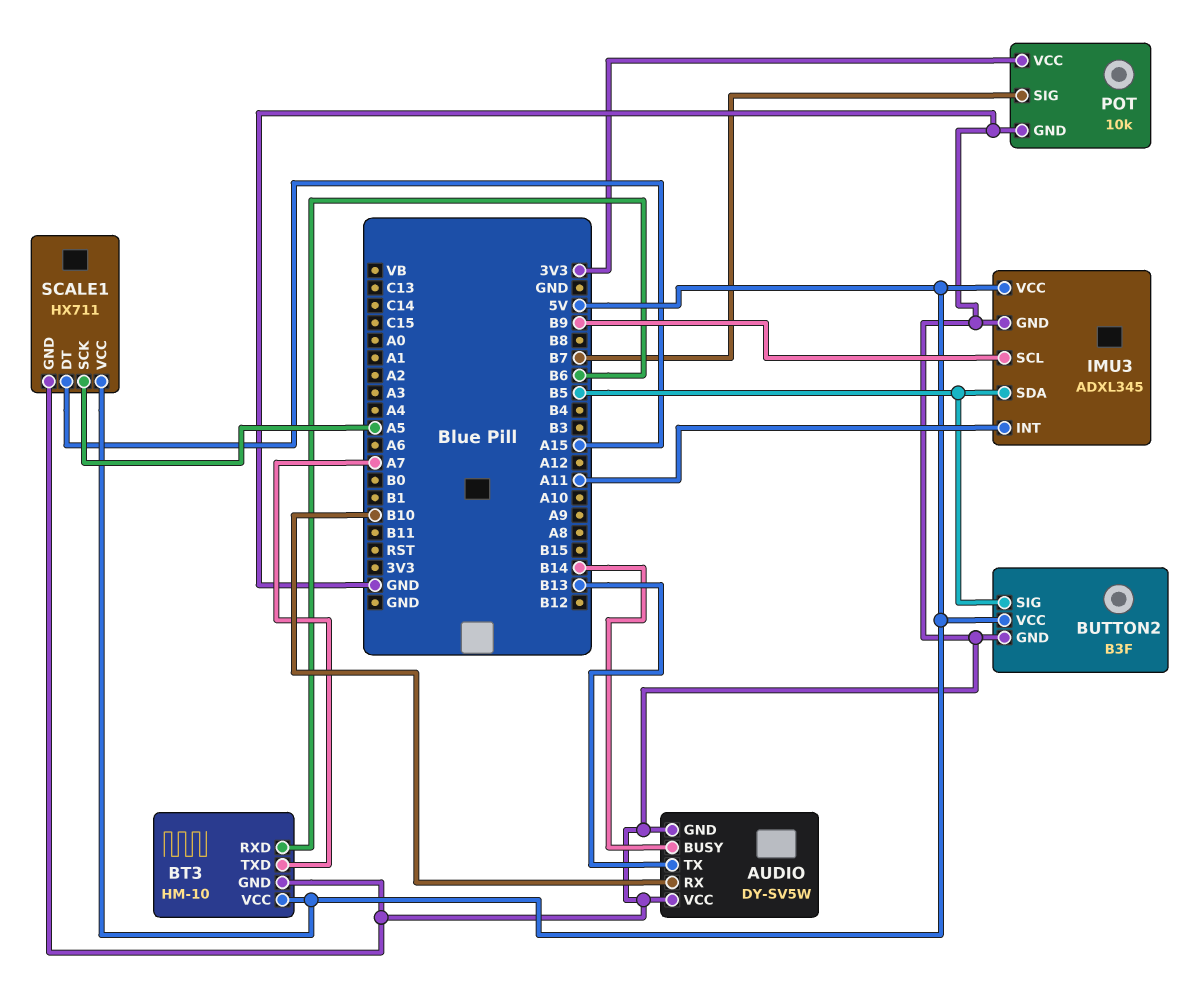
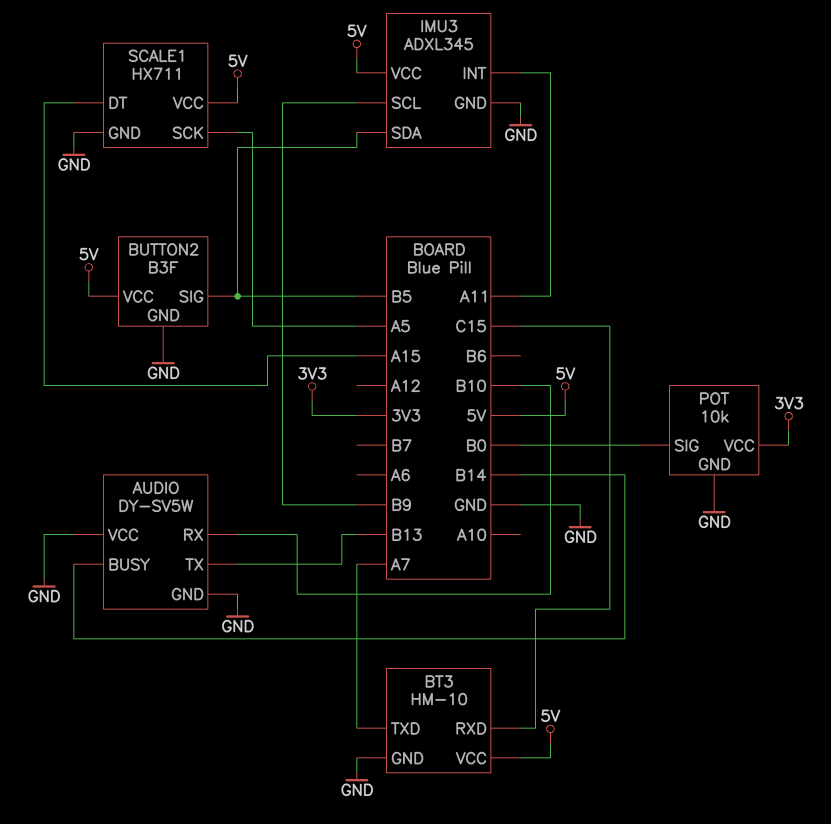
BT3 pin RXD: B6 -> C15
POT pin SIG: B7 -> B0

